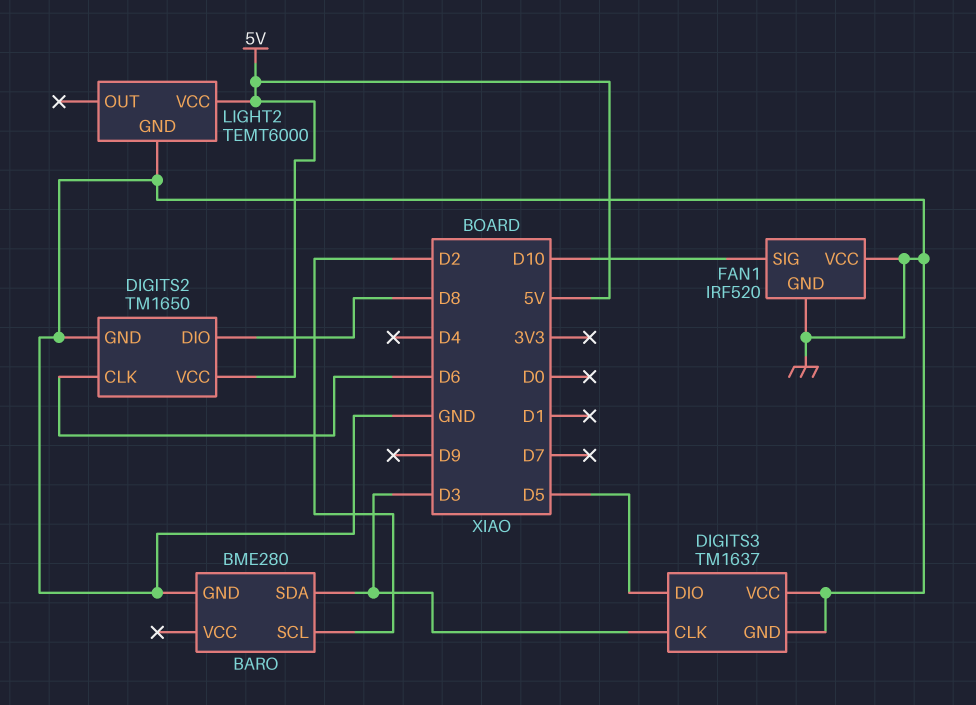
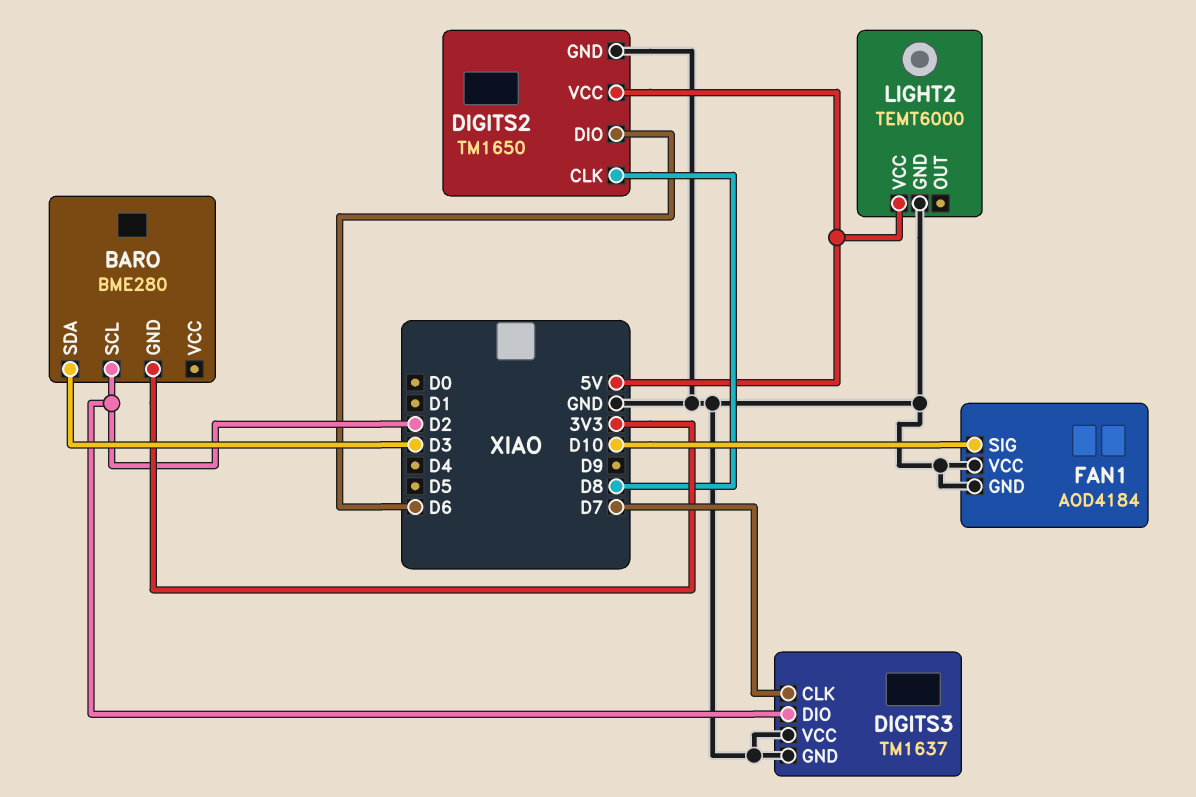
BARO pin GND: GND -> 3V3
DIGITS2 pin CLK: D6 -> D8
DIGITS2 pin DIO: D8 -> D6
DIGITS3 pin CLK: D3 -> D7
DIGITS3 pin DIO: D5 -> D2
FAN1: IRF520 -> AOD4184

